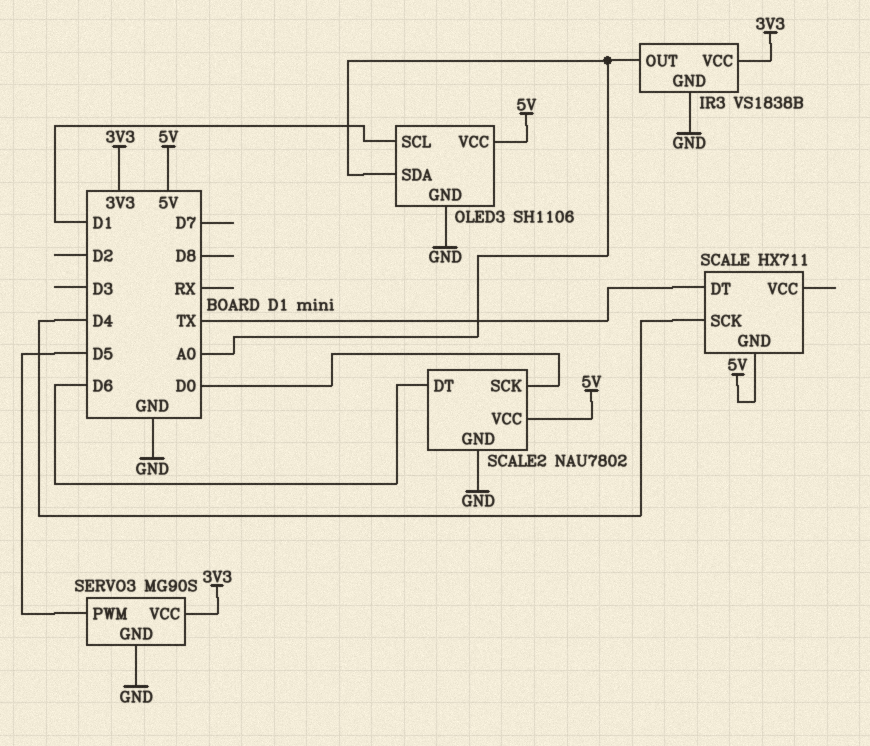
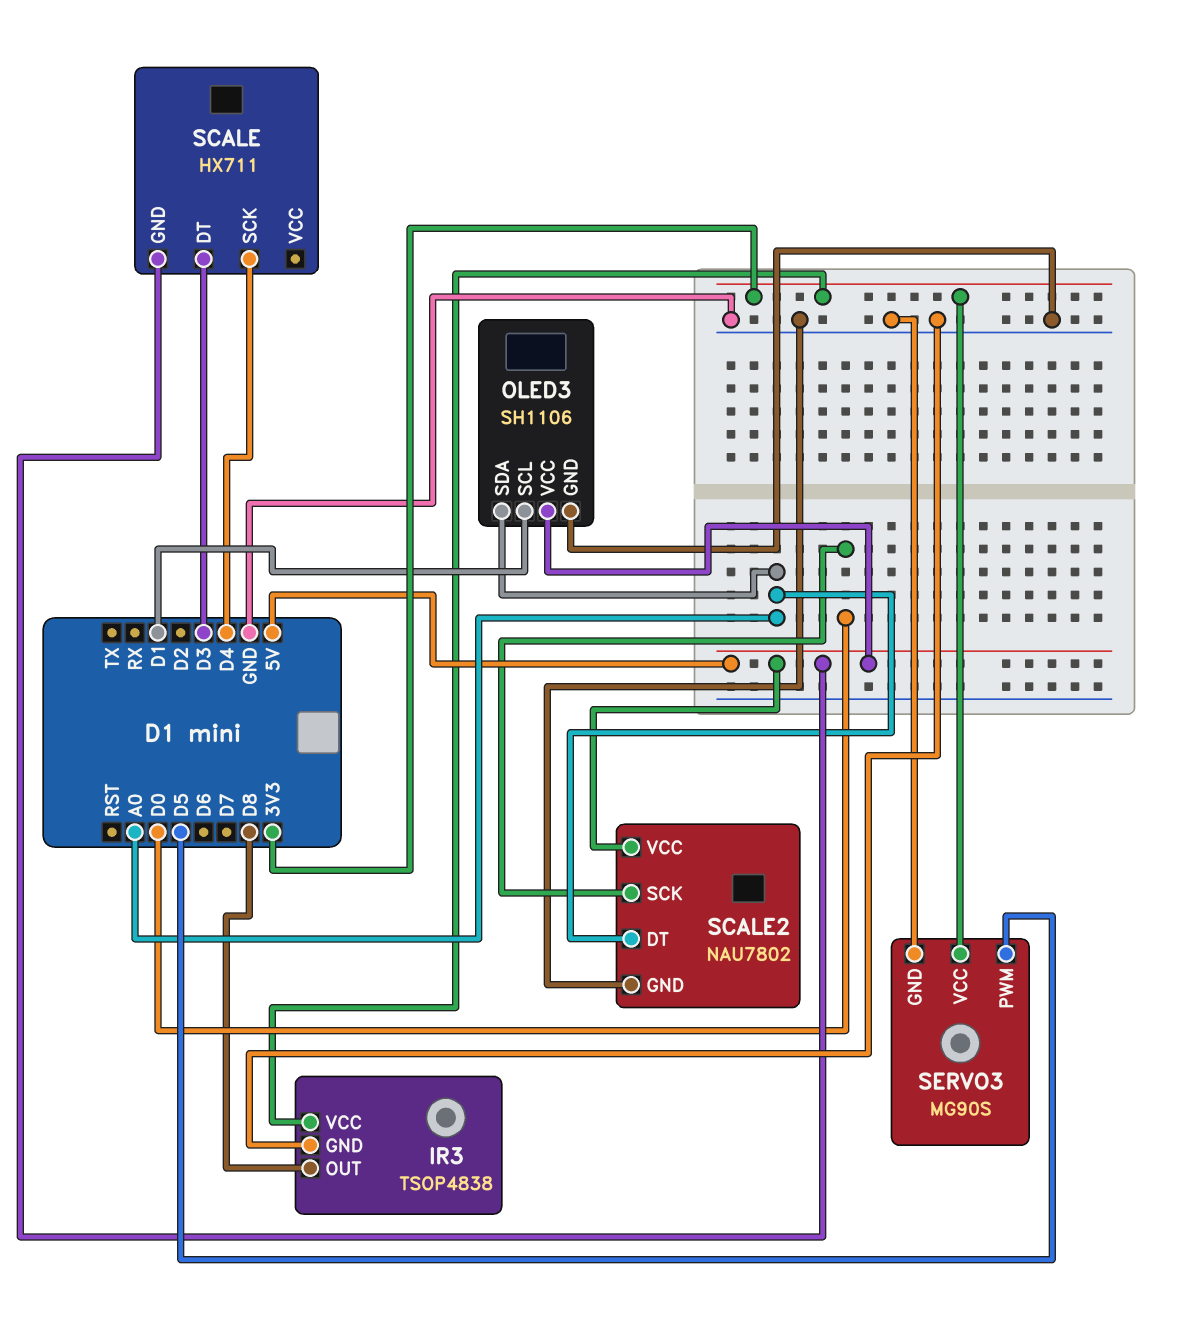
IR3: VS1838B -> TSOP4838
IR3 pin OUT: A0 -> D8
SCALE pin DT: TX -> D3
SCALE2 pin DT: D6 -> A0

